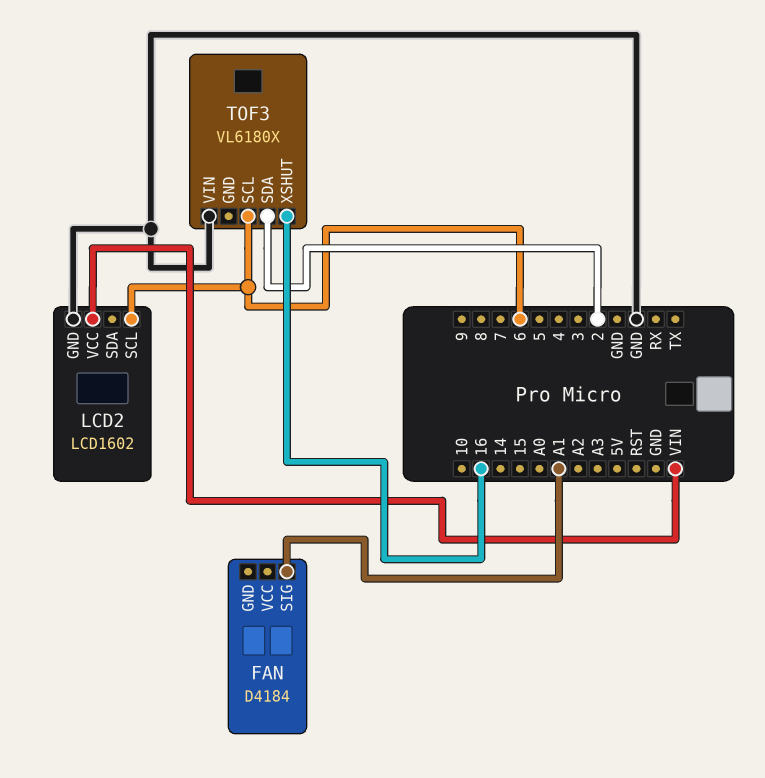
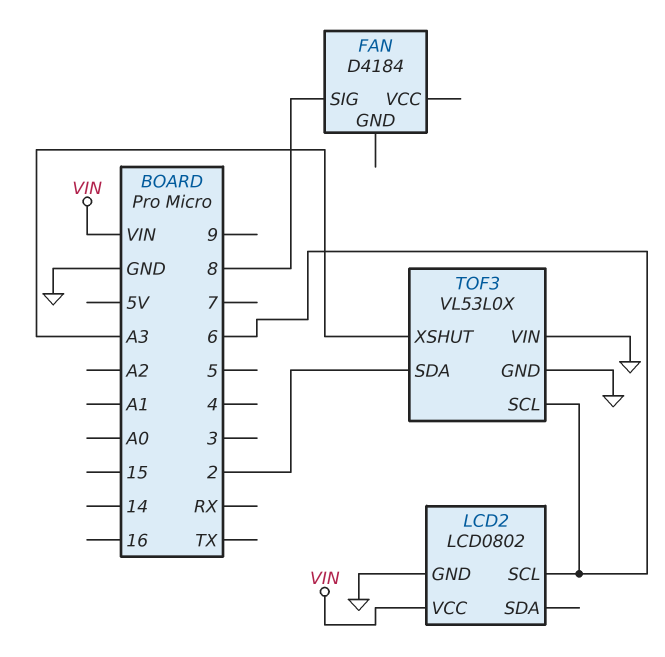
FAN pin SIG: A1 -> 8
LCD2: LCD1602 -> LCD0802
TOF3: VL6180X -> VL53L0X
TOF3 pin GND: none -> GND
TOF3 pin XSHUT: 16 -> A3

